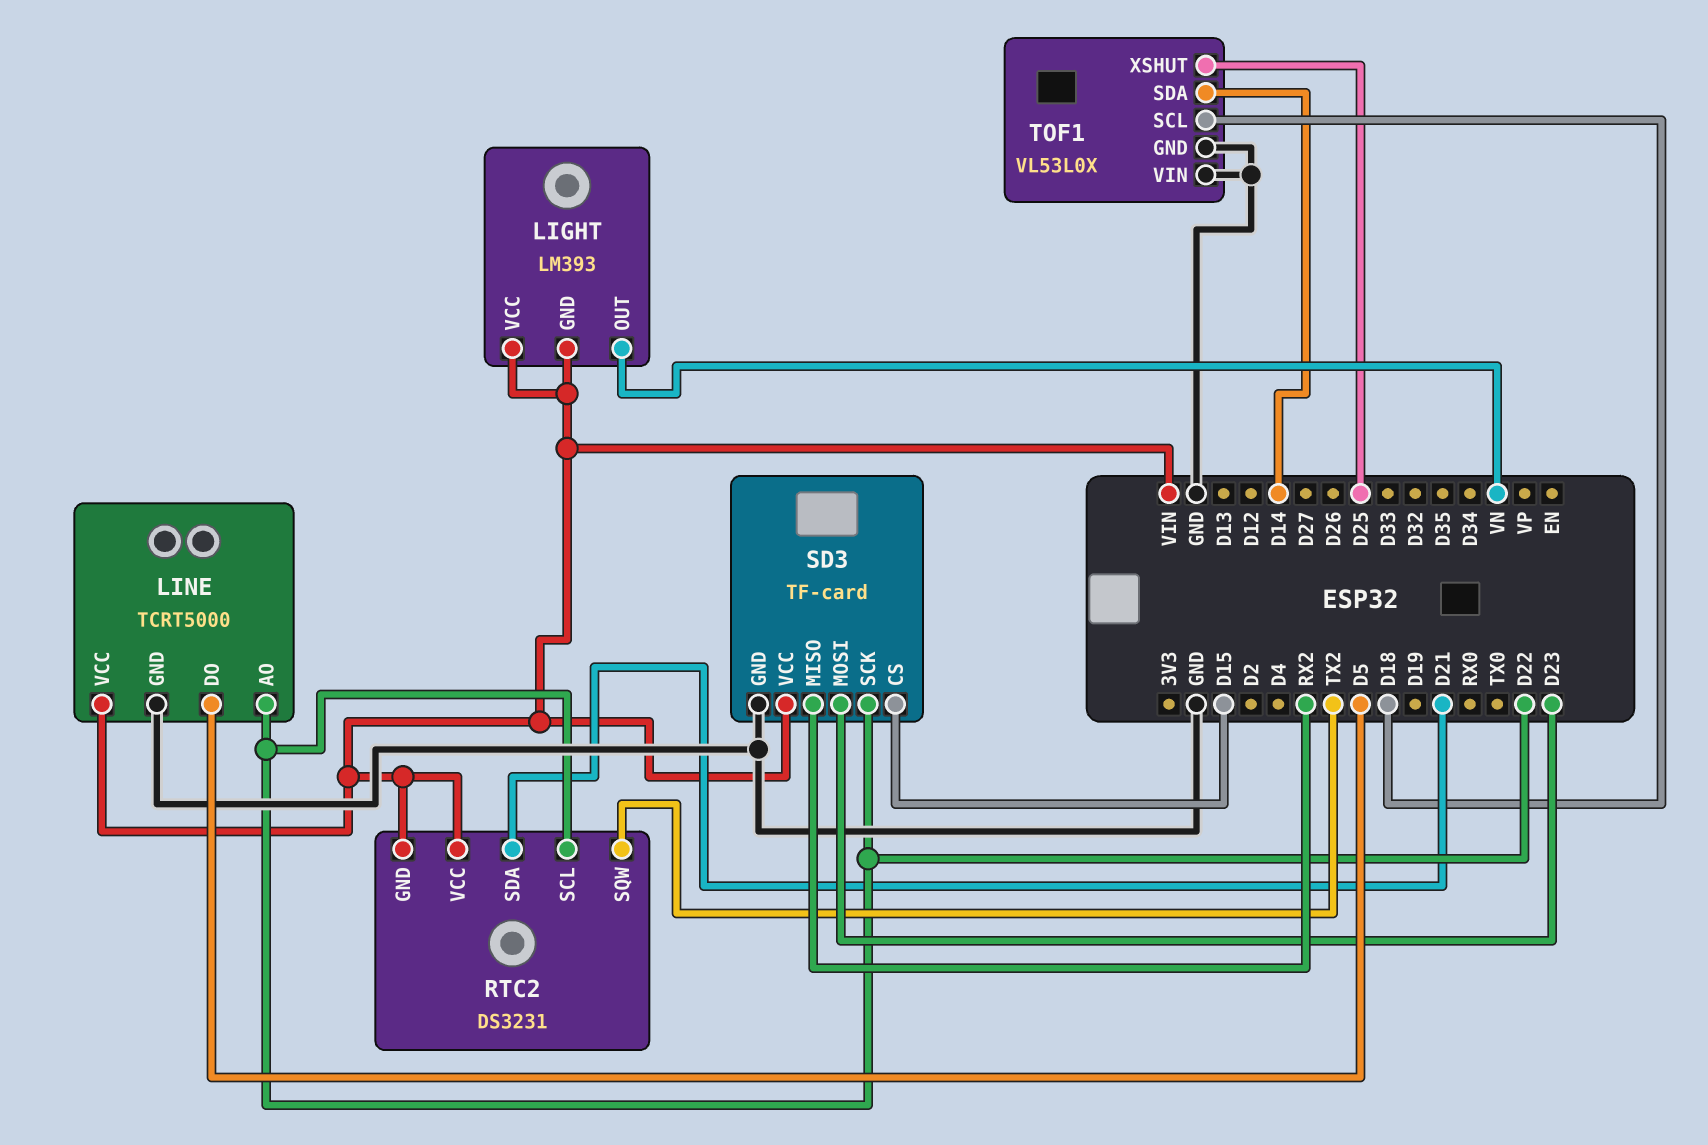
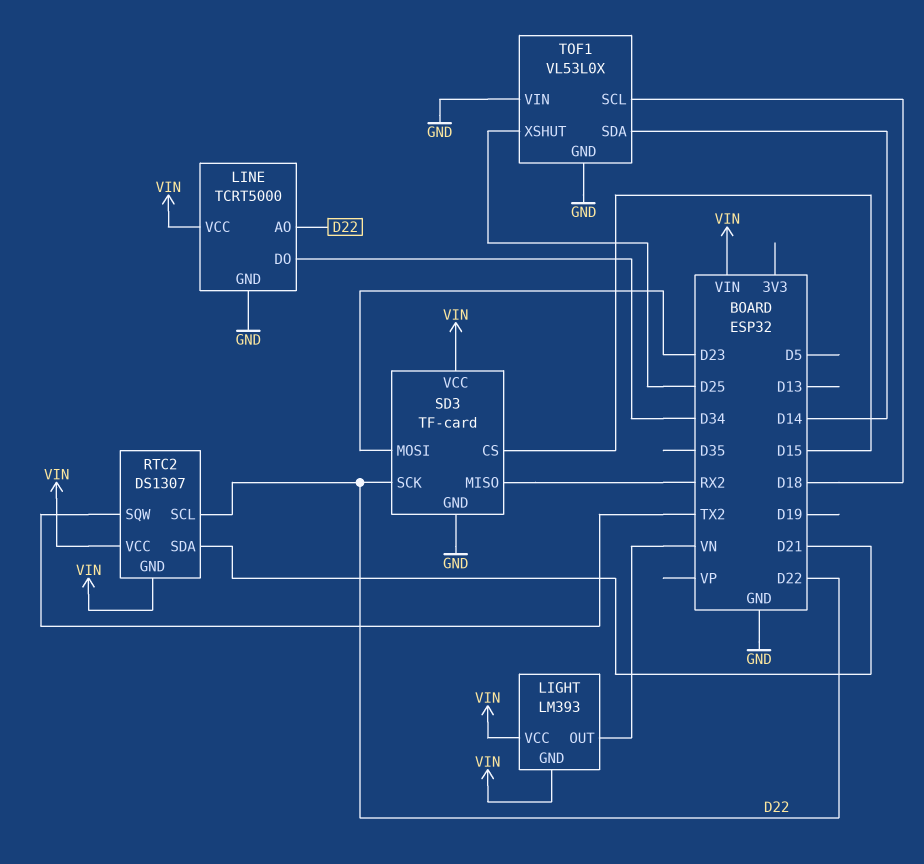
LINE pin DO: D5 -> D34
RTC2: DS3231 -> DS1307

